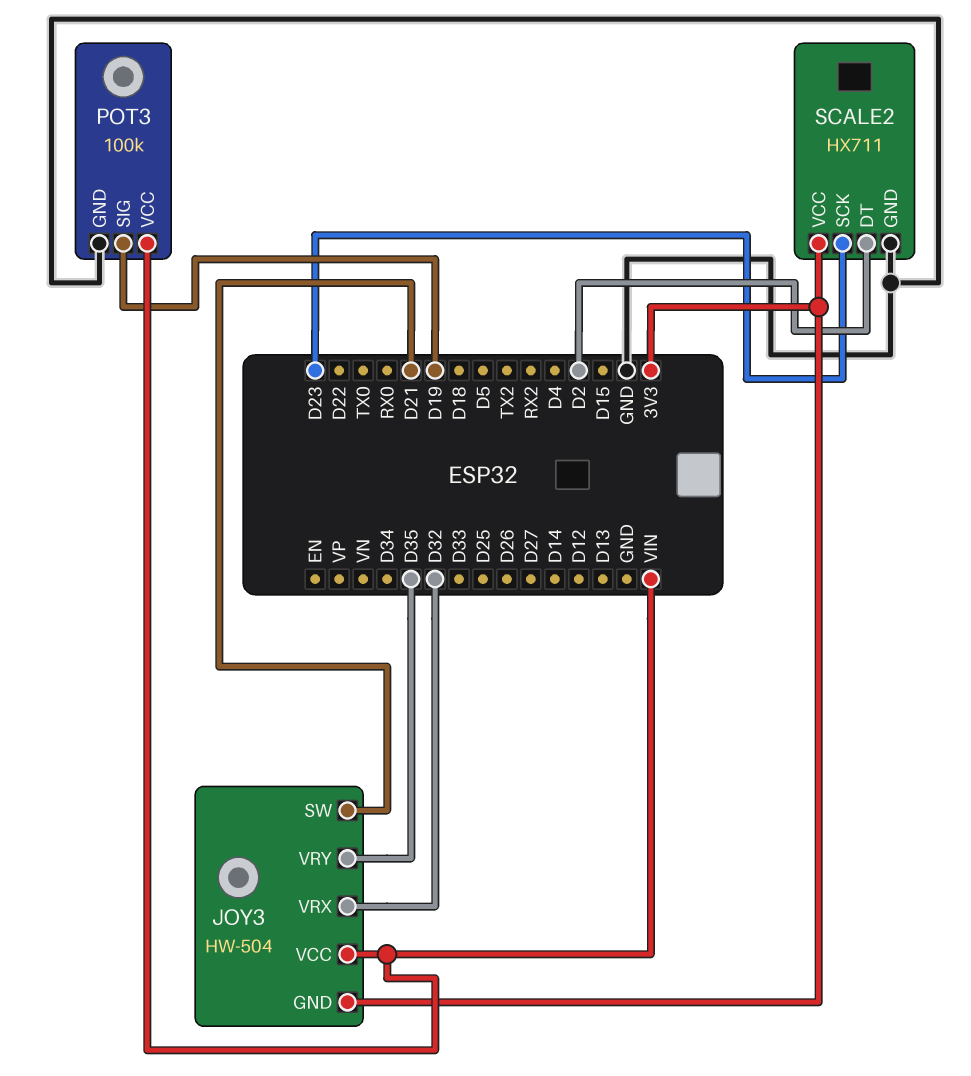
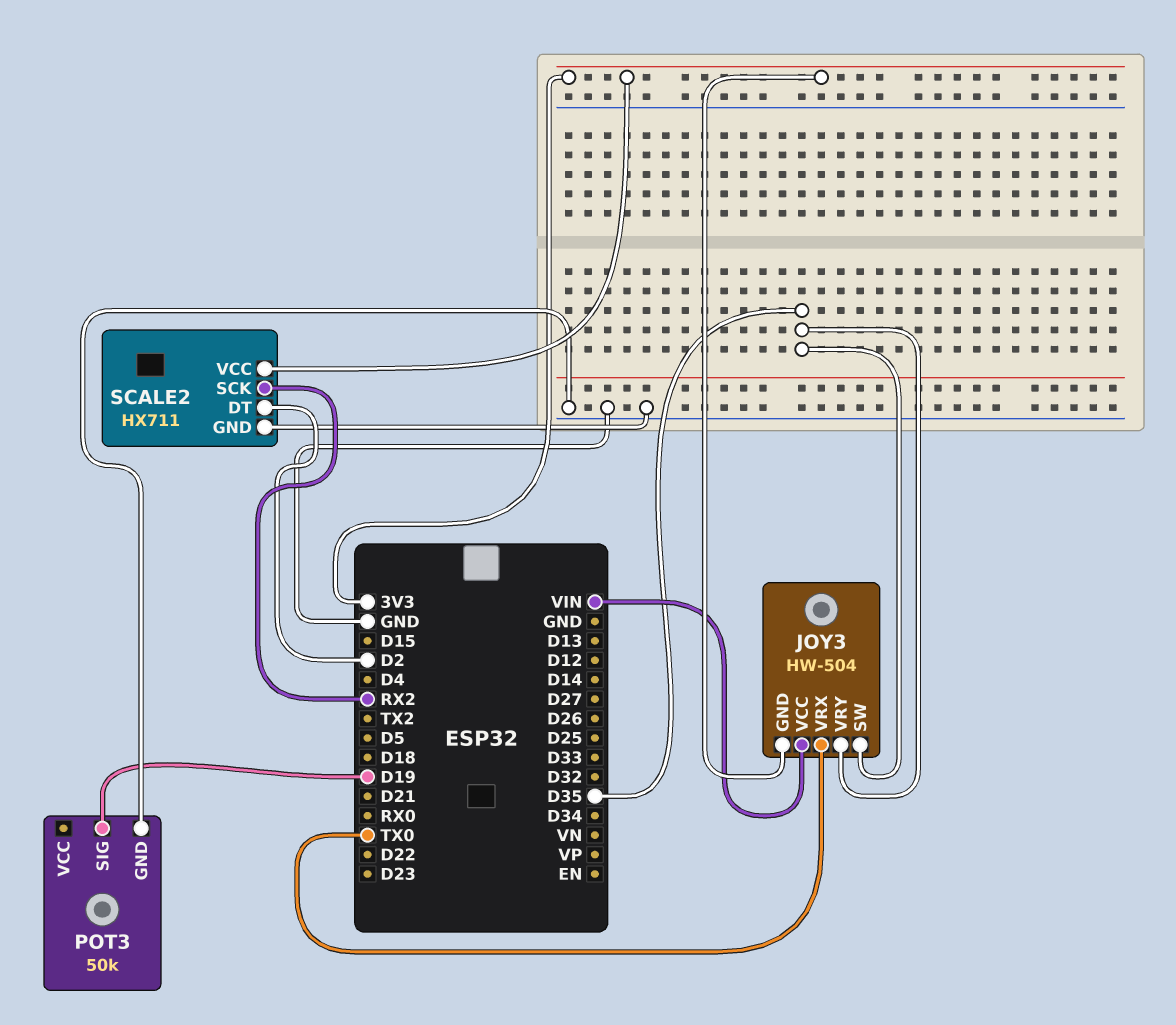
JOY3 pin SW: D21 -> D35
JOY3 pin VRX: D32 -> TX0
POT3: 100k -> 50k
POT3 pin VCC: VIN -> none
SCALE2 pin SCK: D23 -> RX2

